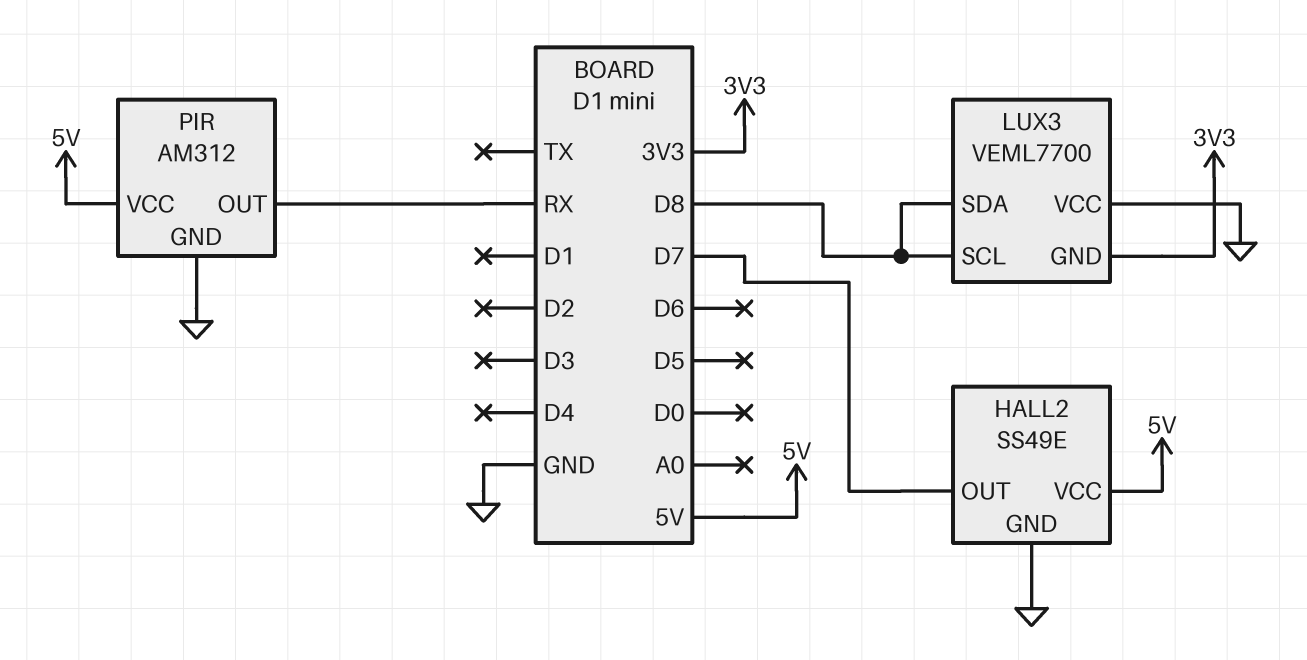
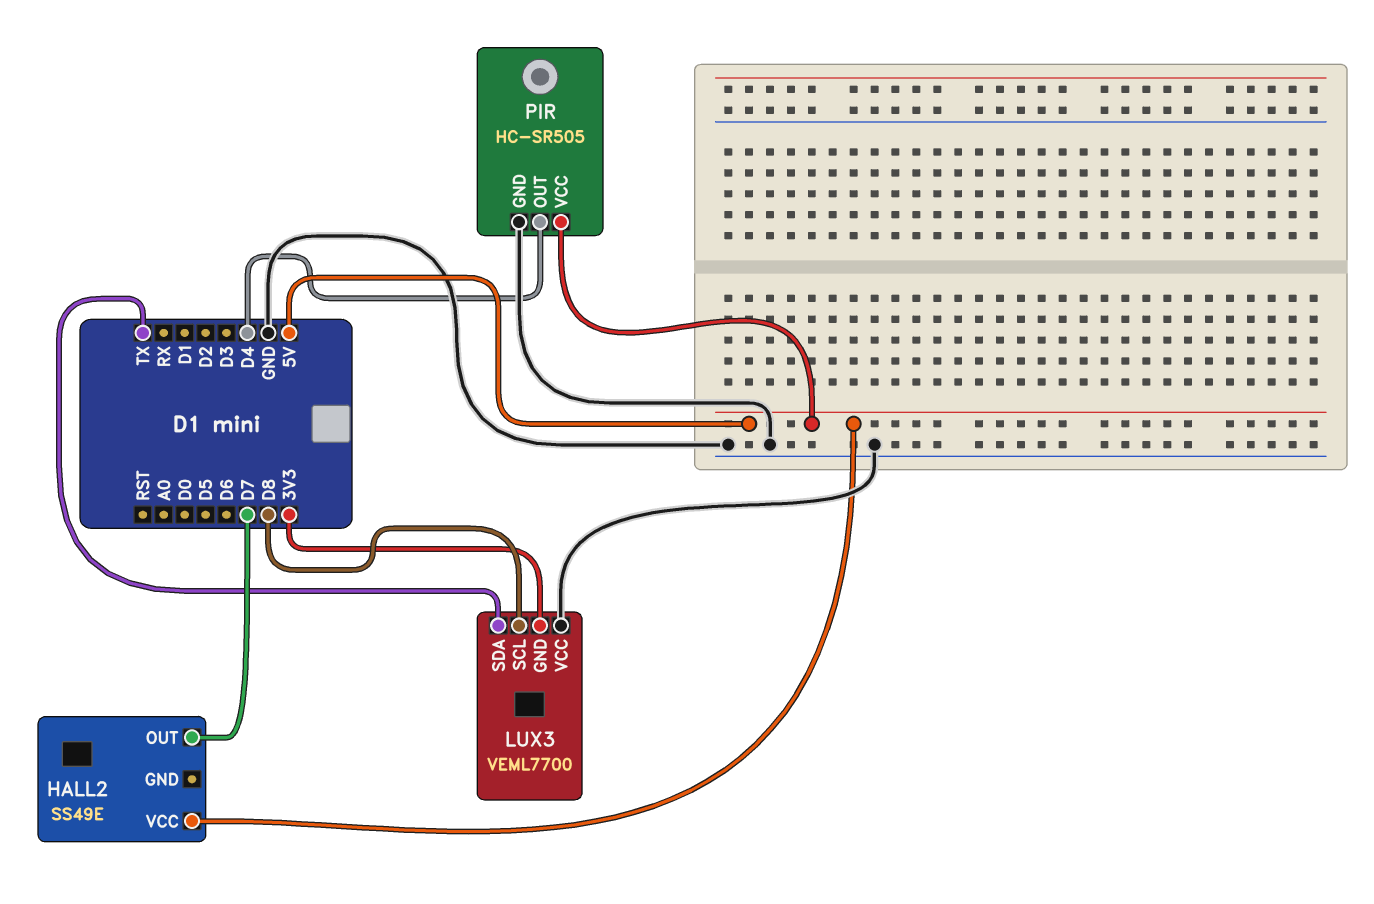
HALL2 pin GND: GND -> none
LUX3 pin SDA: D8 -> TX
PIR: AM312 -> HC-SR505
PIR pin OUT: RX -> D4

